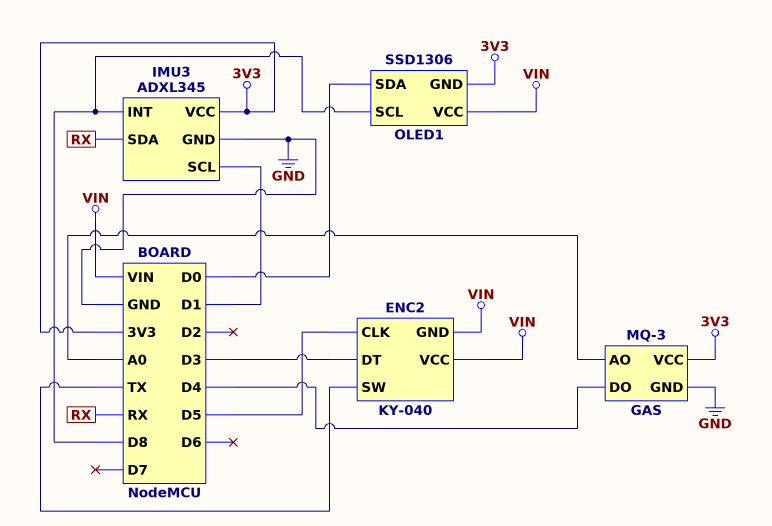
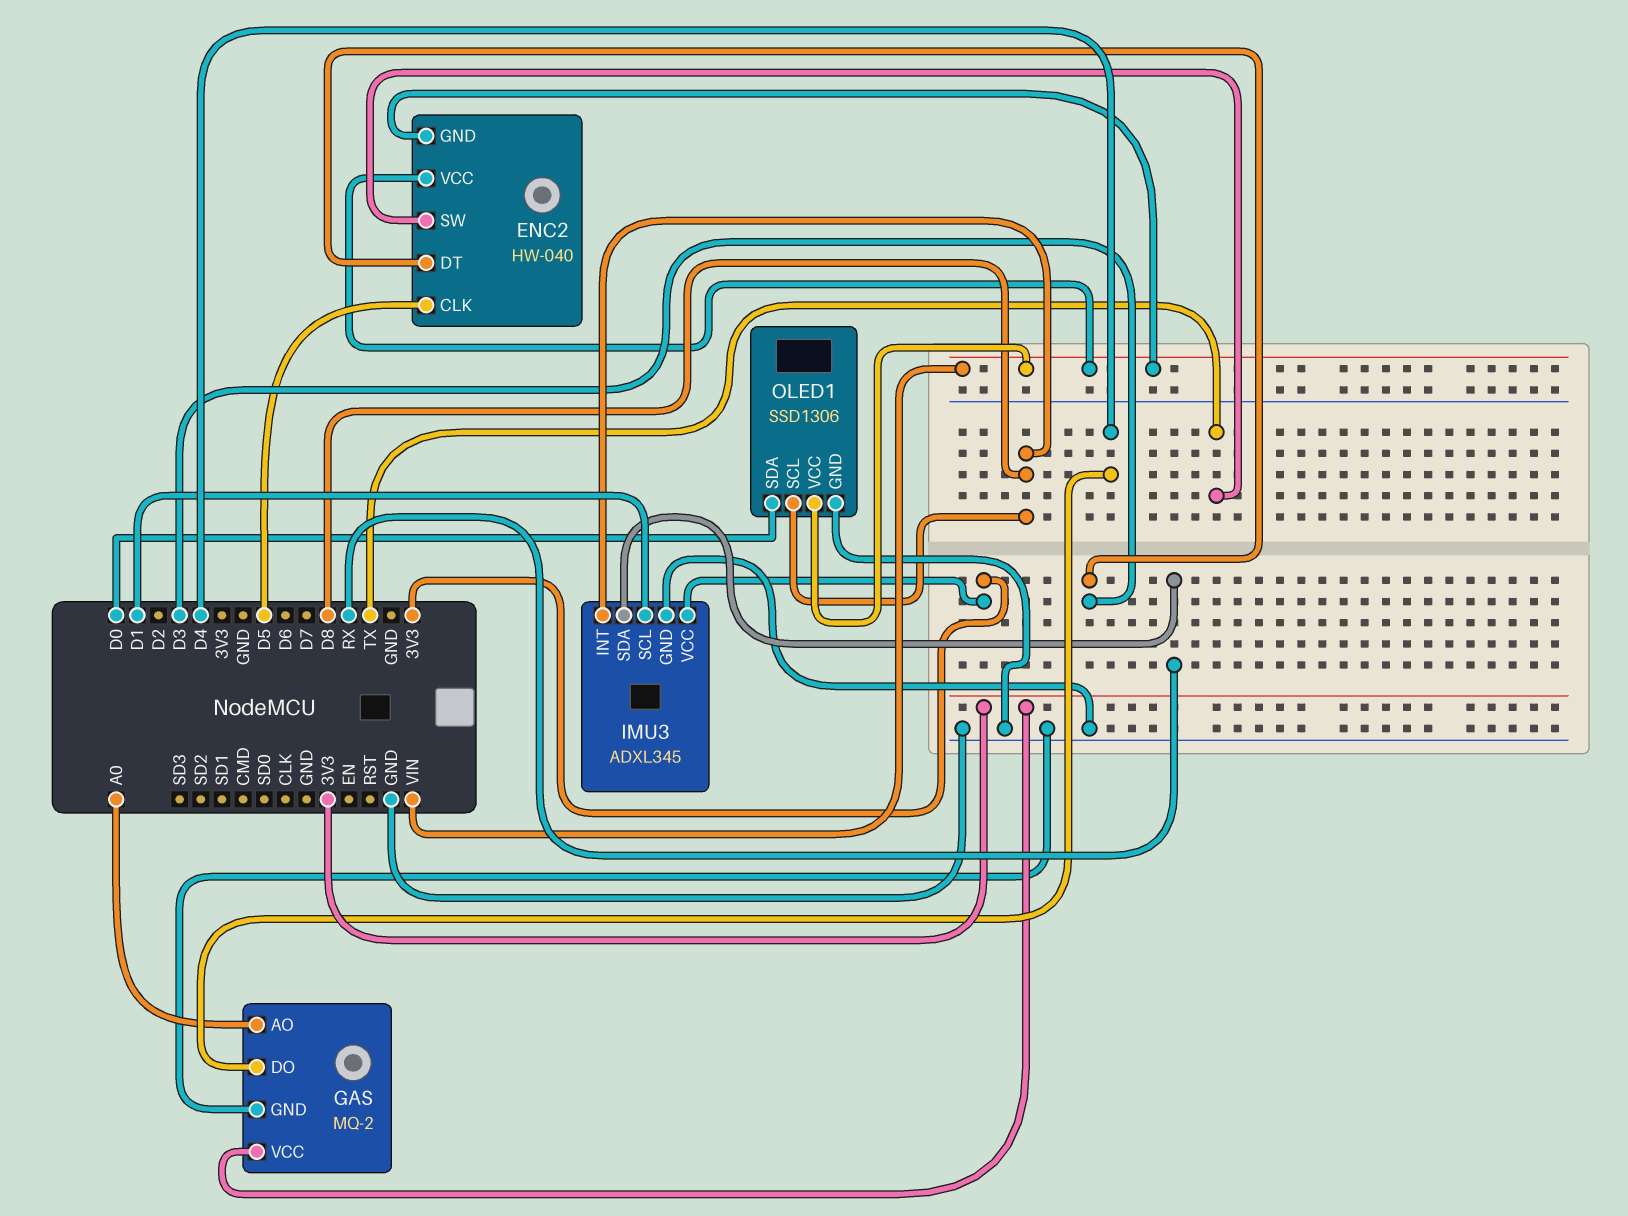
ENC2: KY-040 -> HW-040
GAS: MQ-3 -> MQ-2
OLED1 pin GND: 3V3 -> GND

